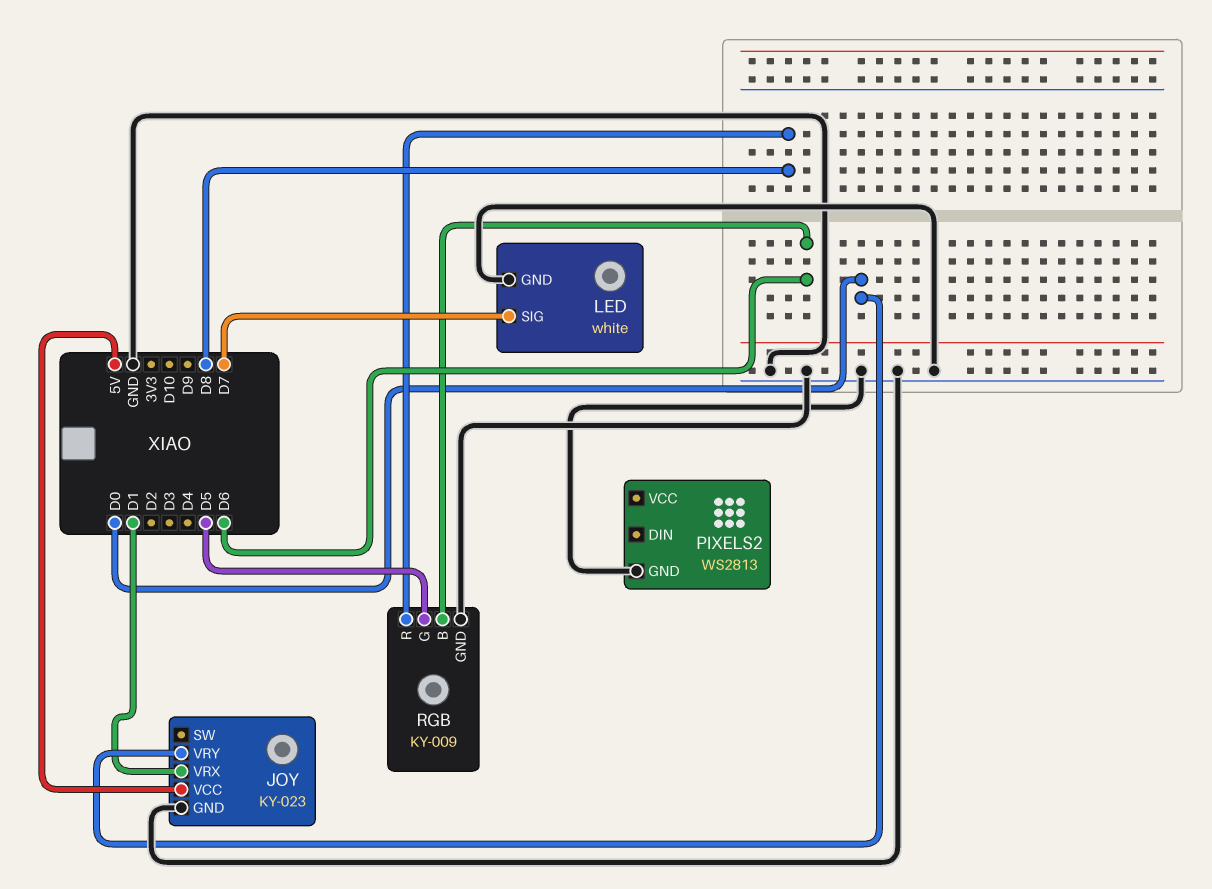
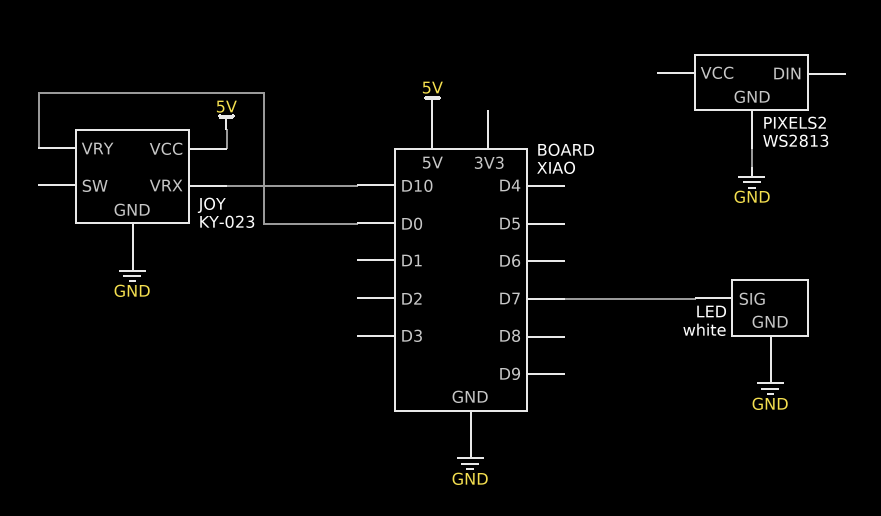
JOY pin VRX: D1 -> D10
RGB: KY-009 -> none
RGB pin B: D6 -> none
RGB pin G: D5 -> none
RGB pin GND: GND -> none
RGB pin R: D8 -> none

